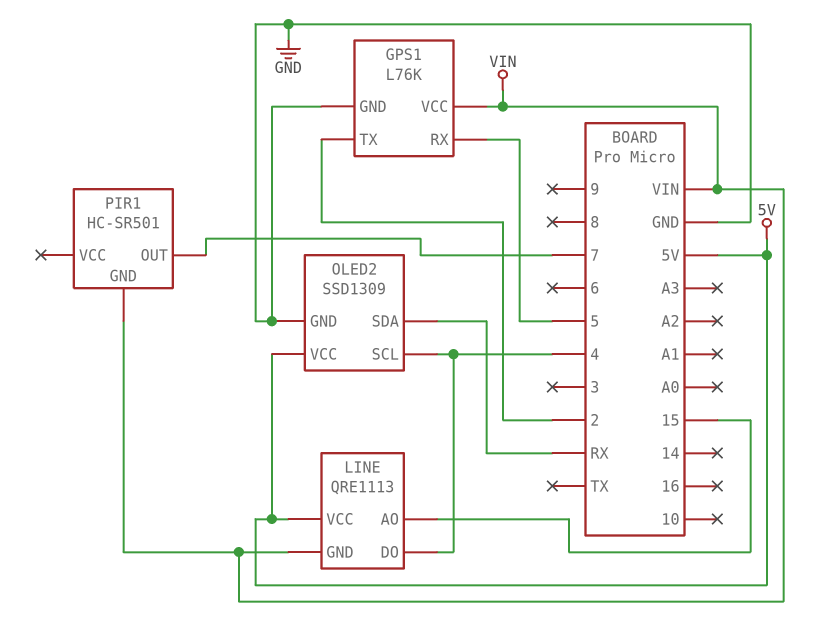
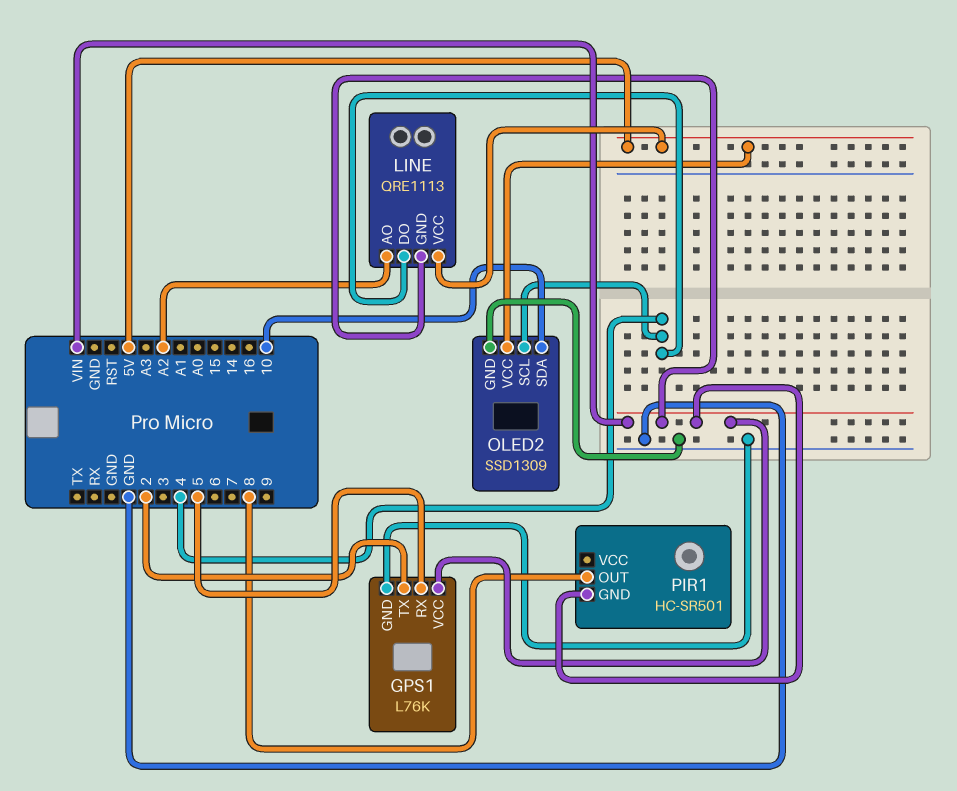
LINE pin AO: 15 -> A2
OLED2 pin SDA: RX -> 10
PIR1 pin OUT: 7 -> 8

